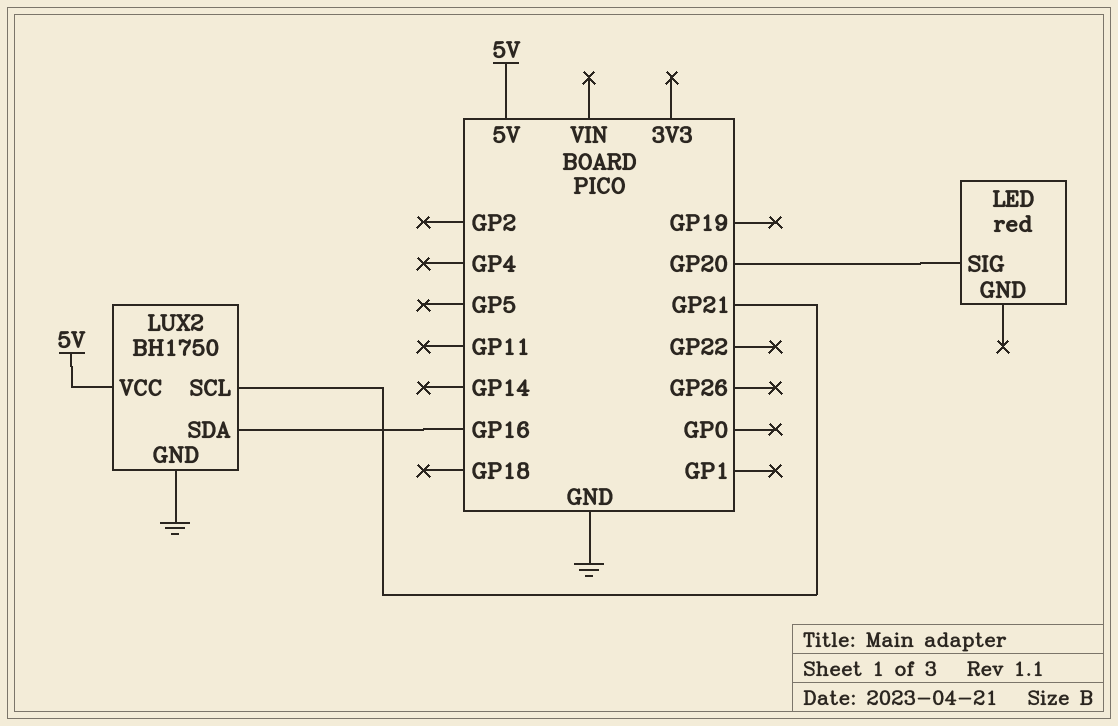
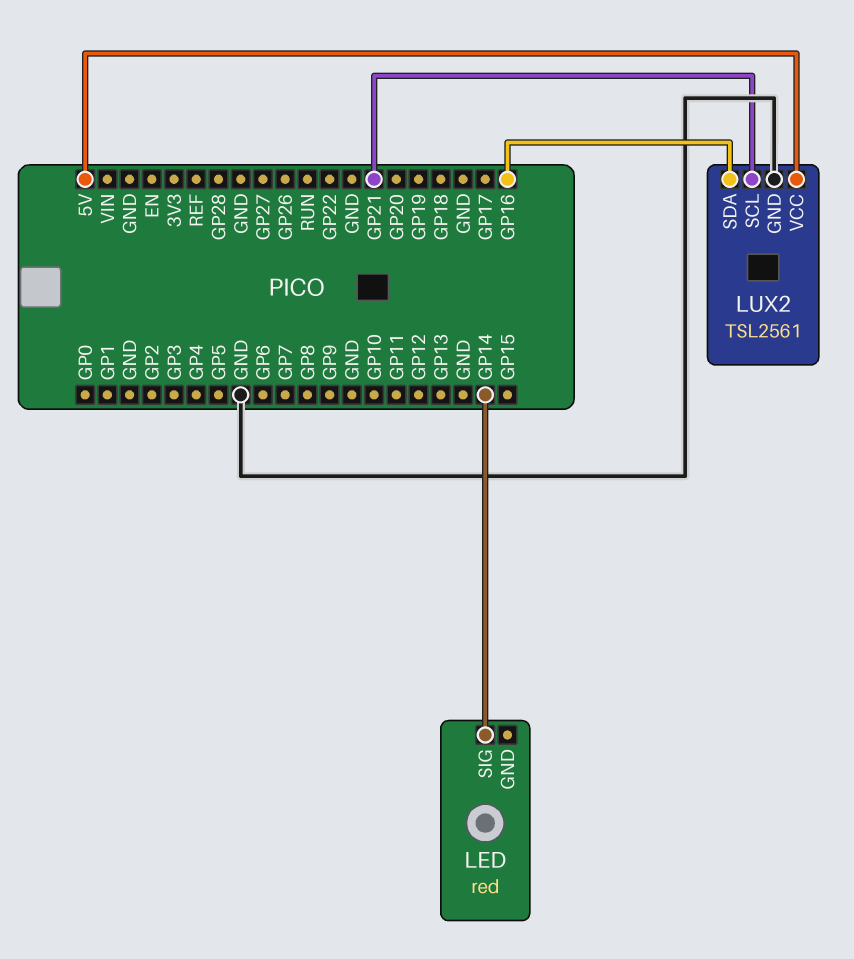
LED pin SIG: GP20 -> GP14
LUX2: BH1750 -> TSL2561

